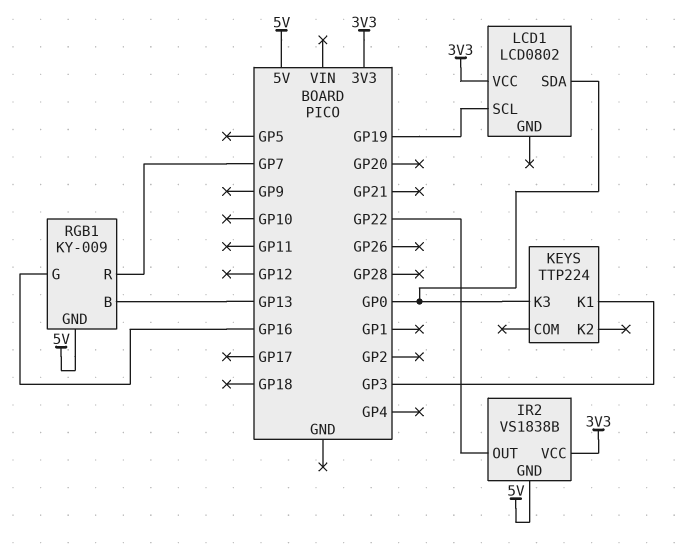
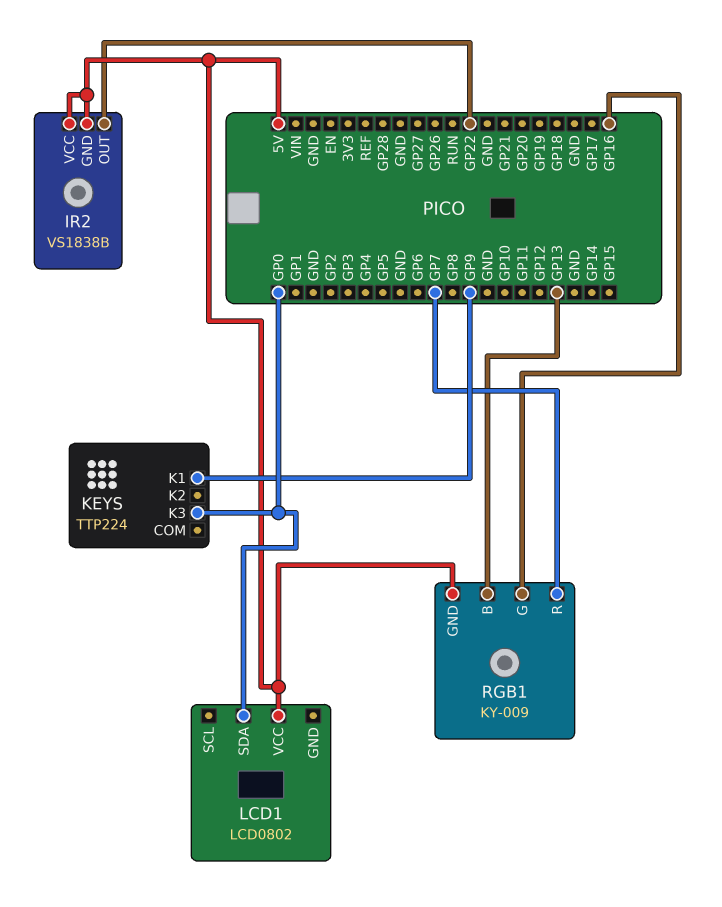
IR2 pin VCC: 3V3 -> 5V
KEYS pin K1: GP3 -> GP9
LCD1 pin SCL: GP19 -> none
LCD1 pin VCC: 3V3 -> 5V

